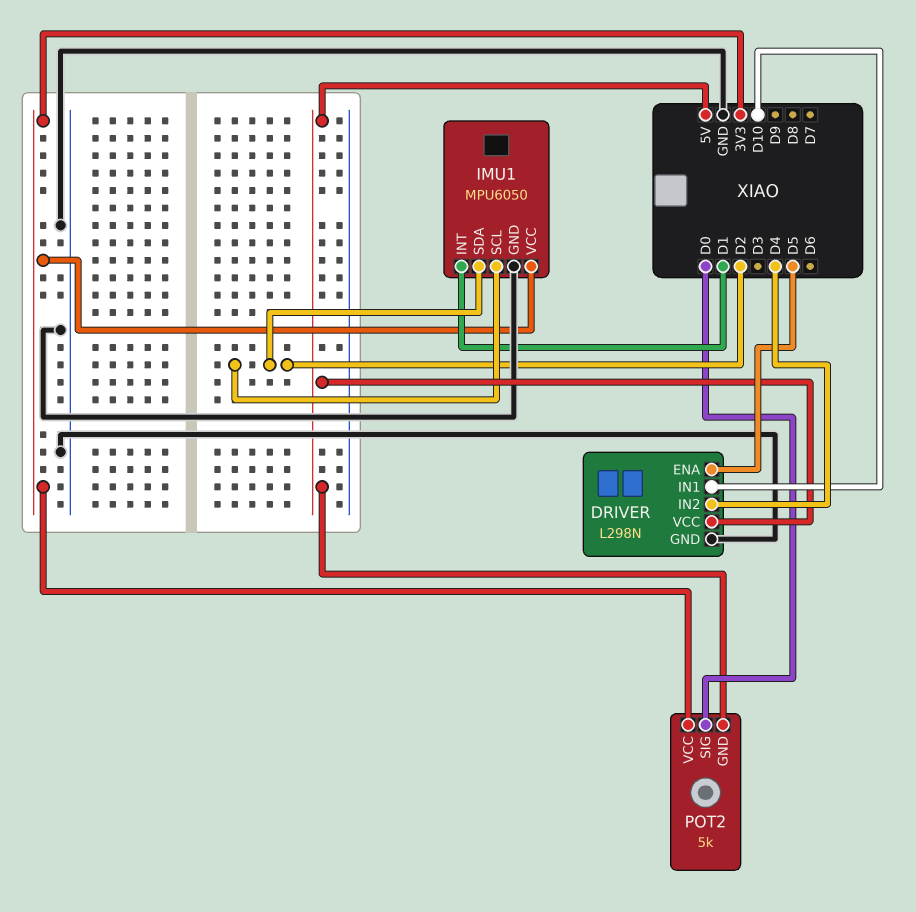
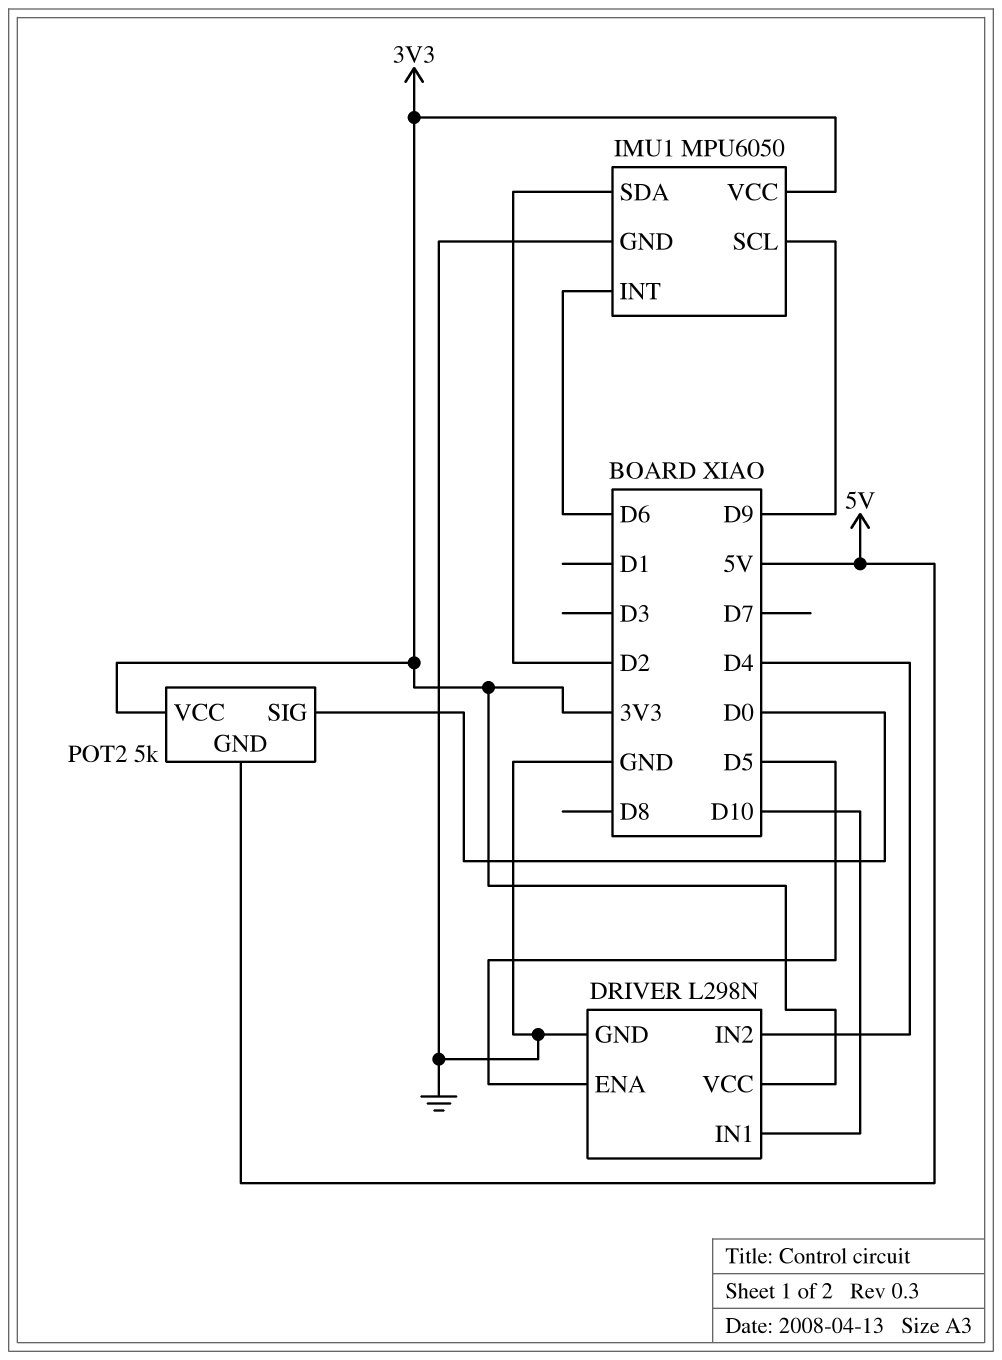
DRIVER pin VCC: 5V -> 3V3
IMU1 pin INT: D1 -> D6
IMU1 pin SCL: D2 -> D9

